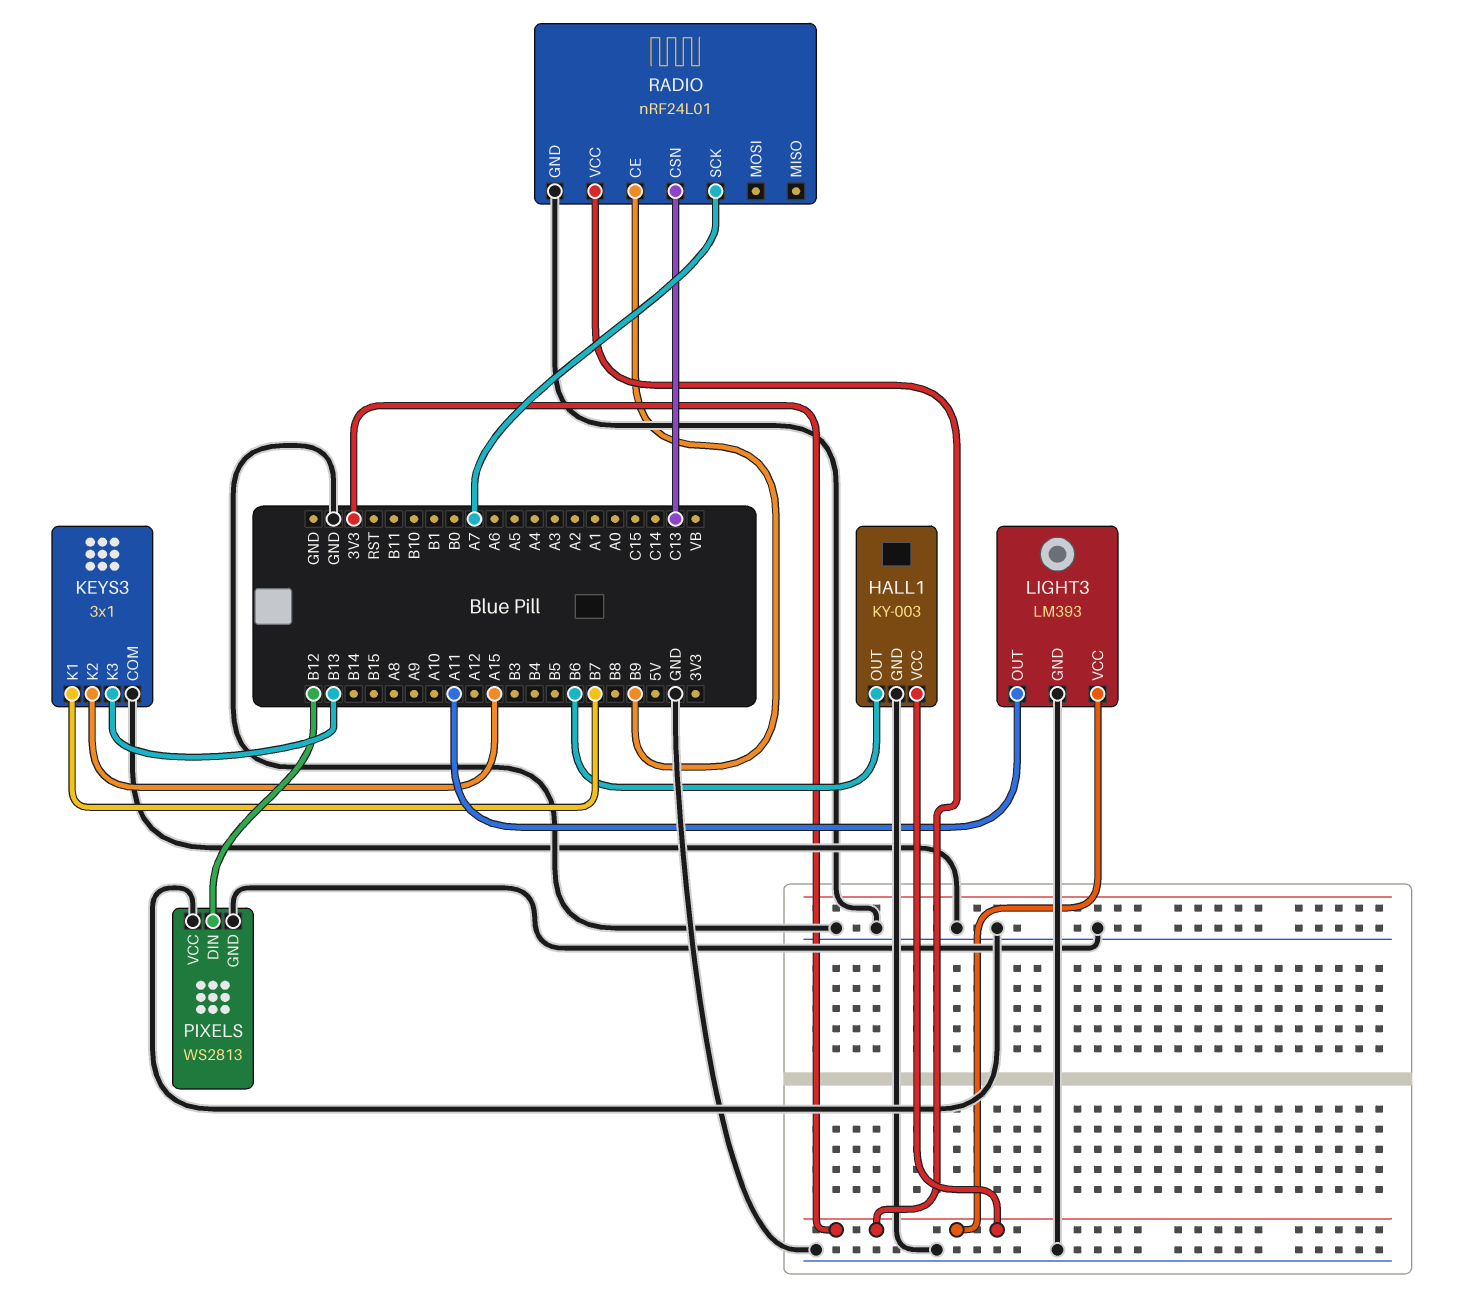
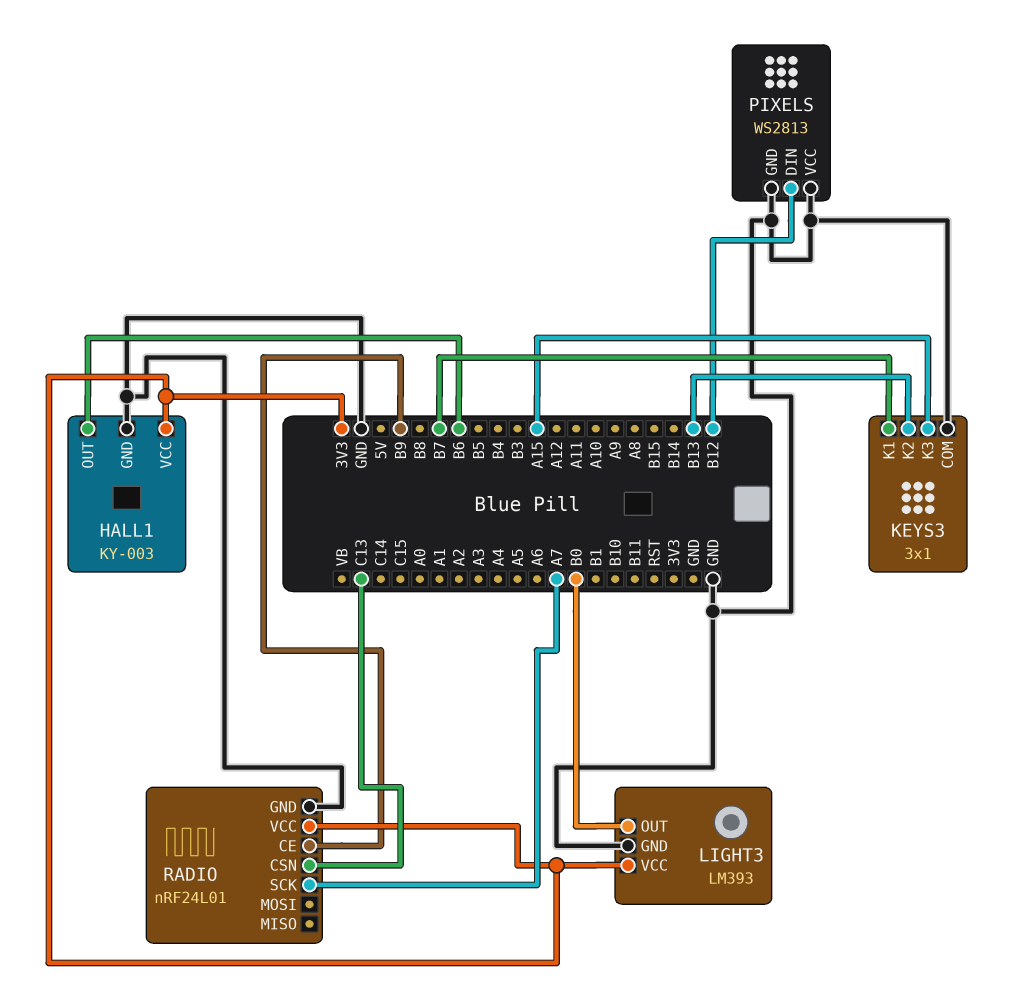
KEYS3 pin K2: A15 -> B13
KEYS3 pin K3: B13 -> A15
LIGHT3 pin OUT: A11 -> B0

